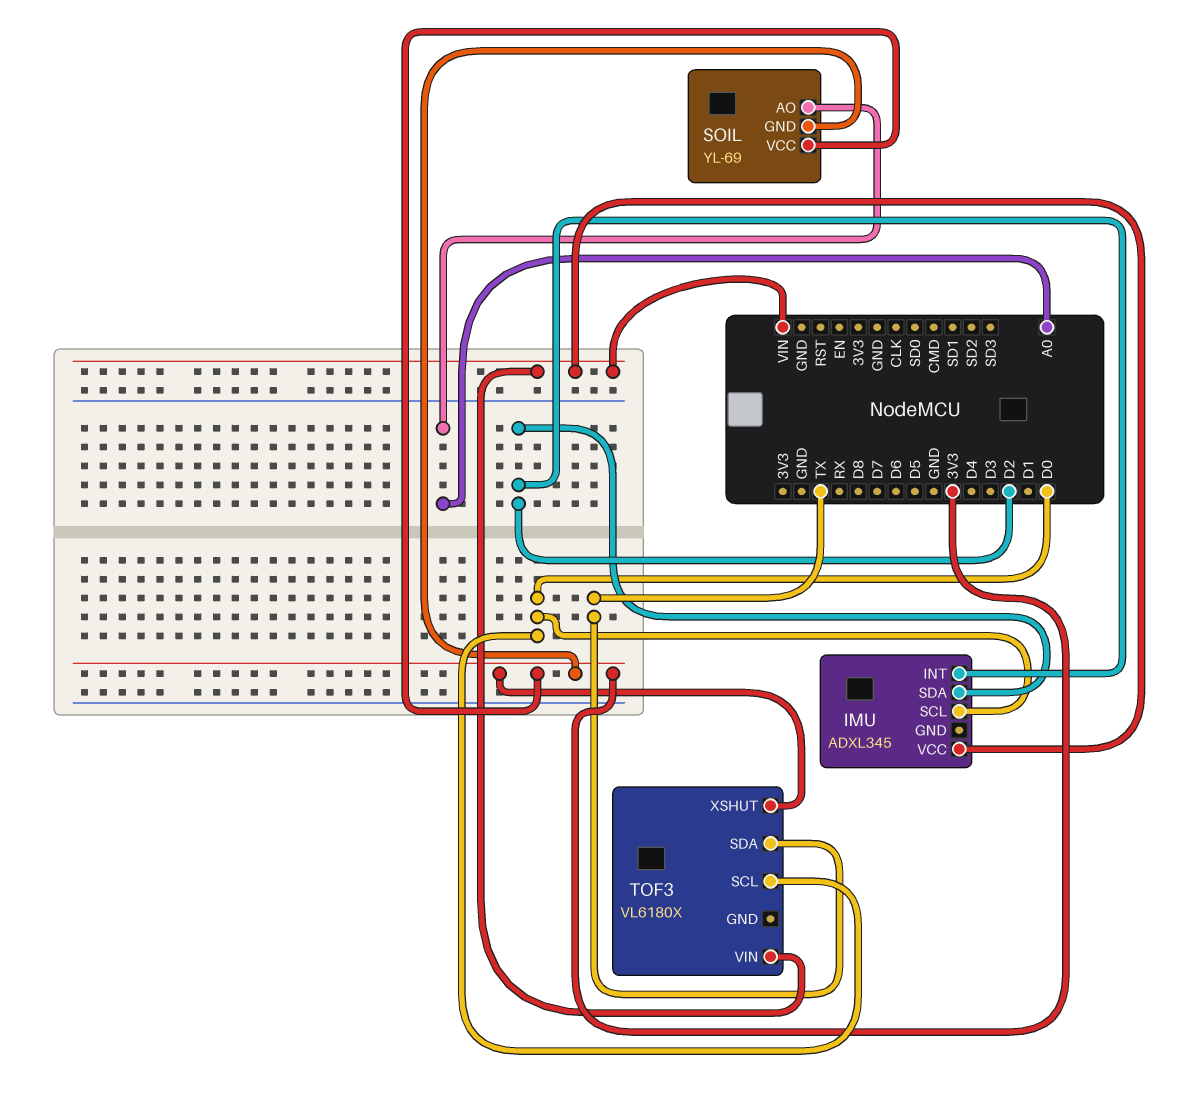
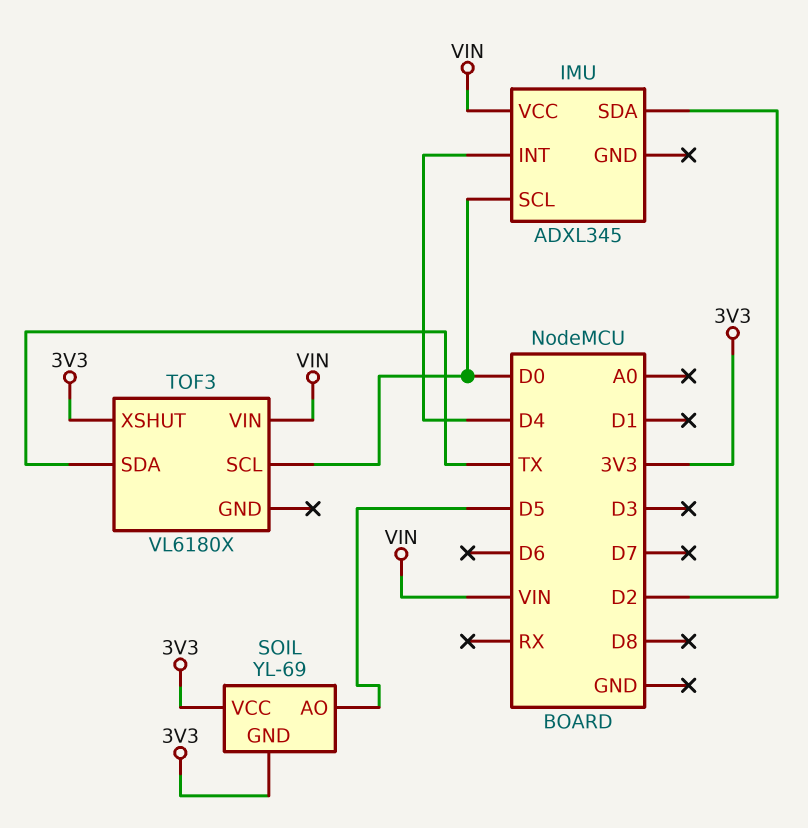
IMU pin INT: D2 -> D4
SOIL pin AO: A0 -> D5

